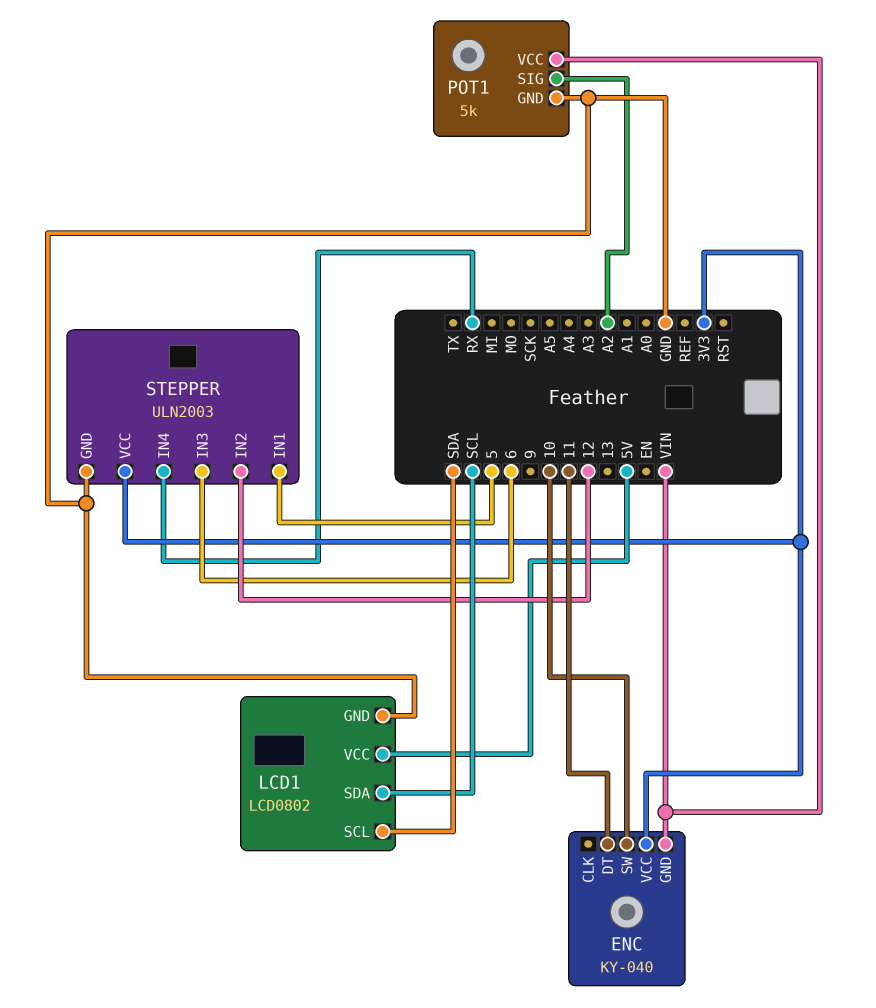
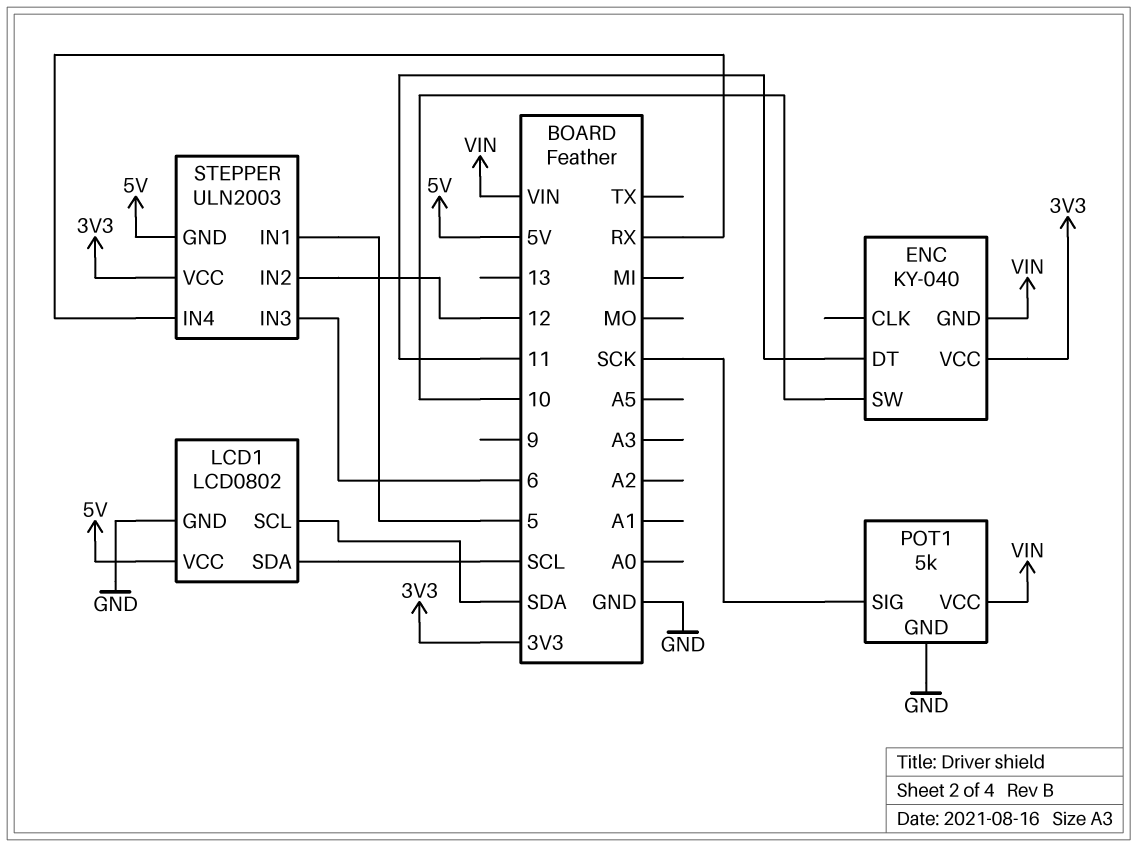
POT1 pin SIG: A2 -> SCK
STEPPER pin GND: GND -> 5V

